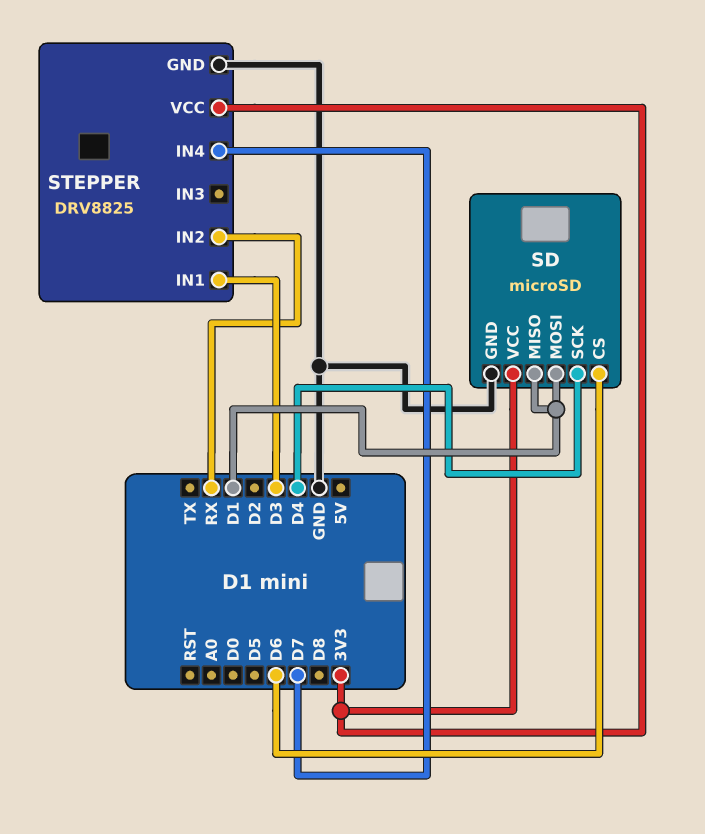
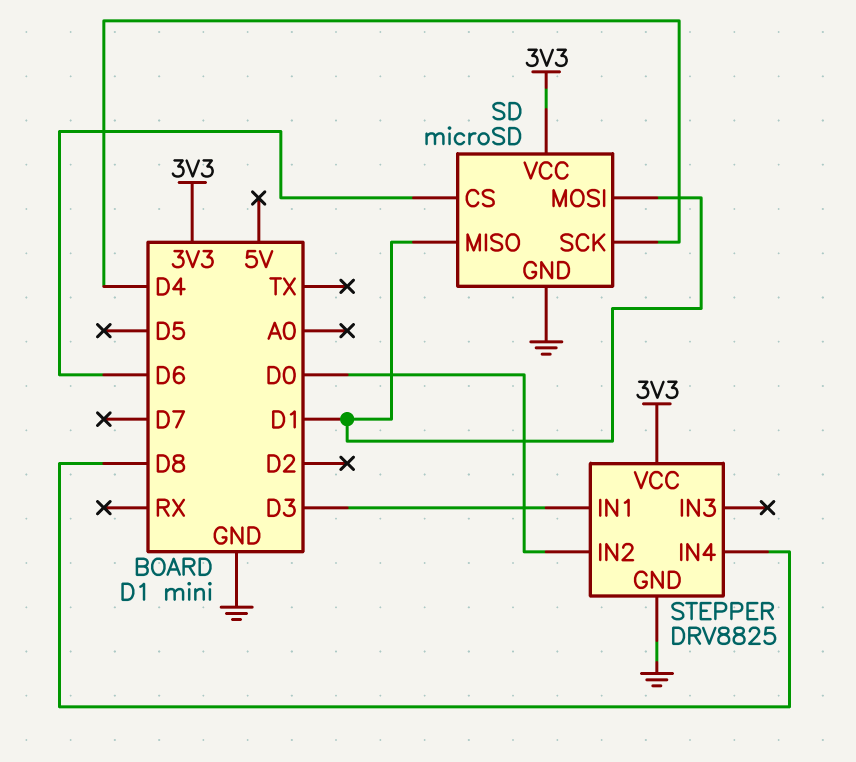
STEPPER pin IN2: RX -> D0
STEPPER pin IN4: D7 -> D8

